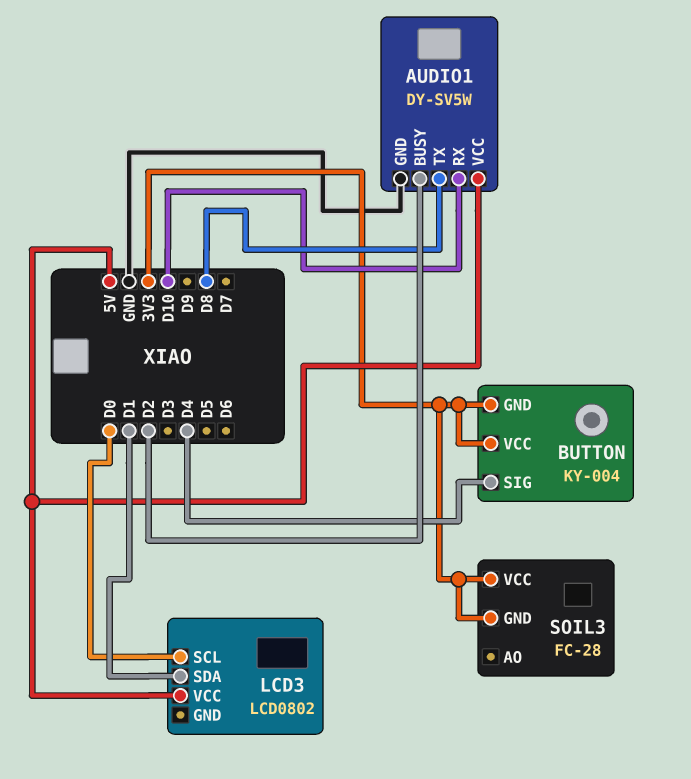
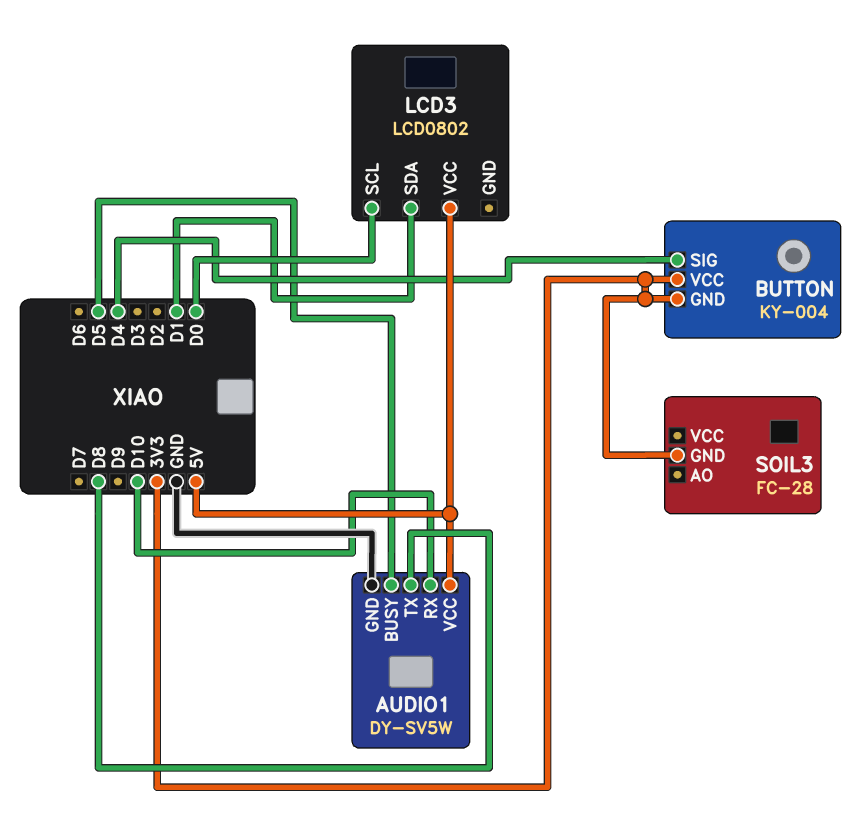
AUDIO1 pin BUSY: D2 -> D5
SOIL3 pin VCC: 3V3 -> none

